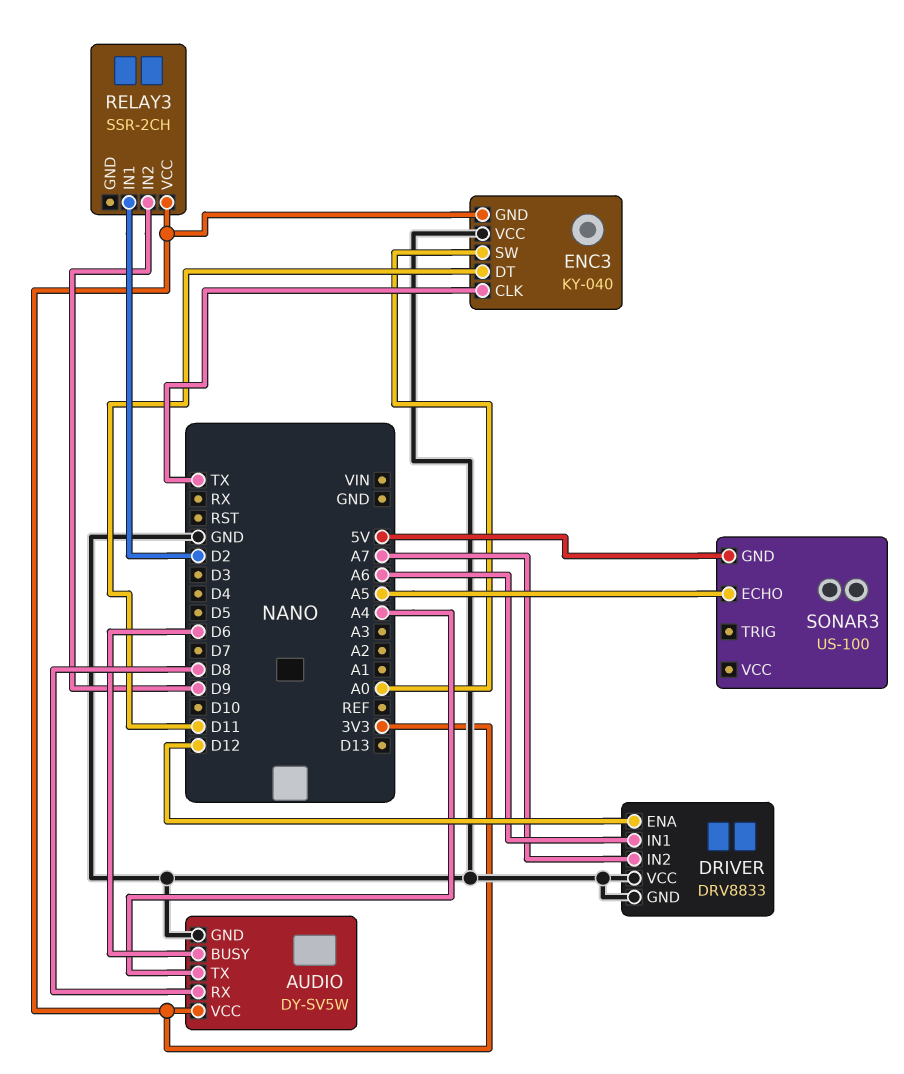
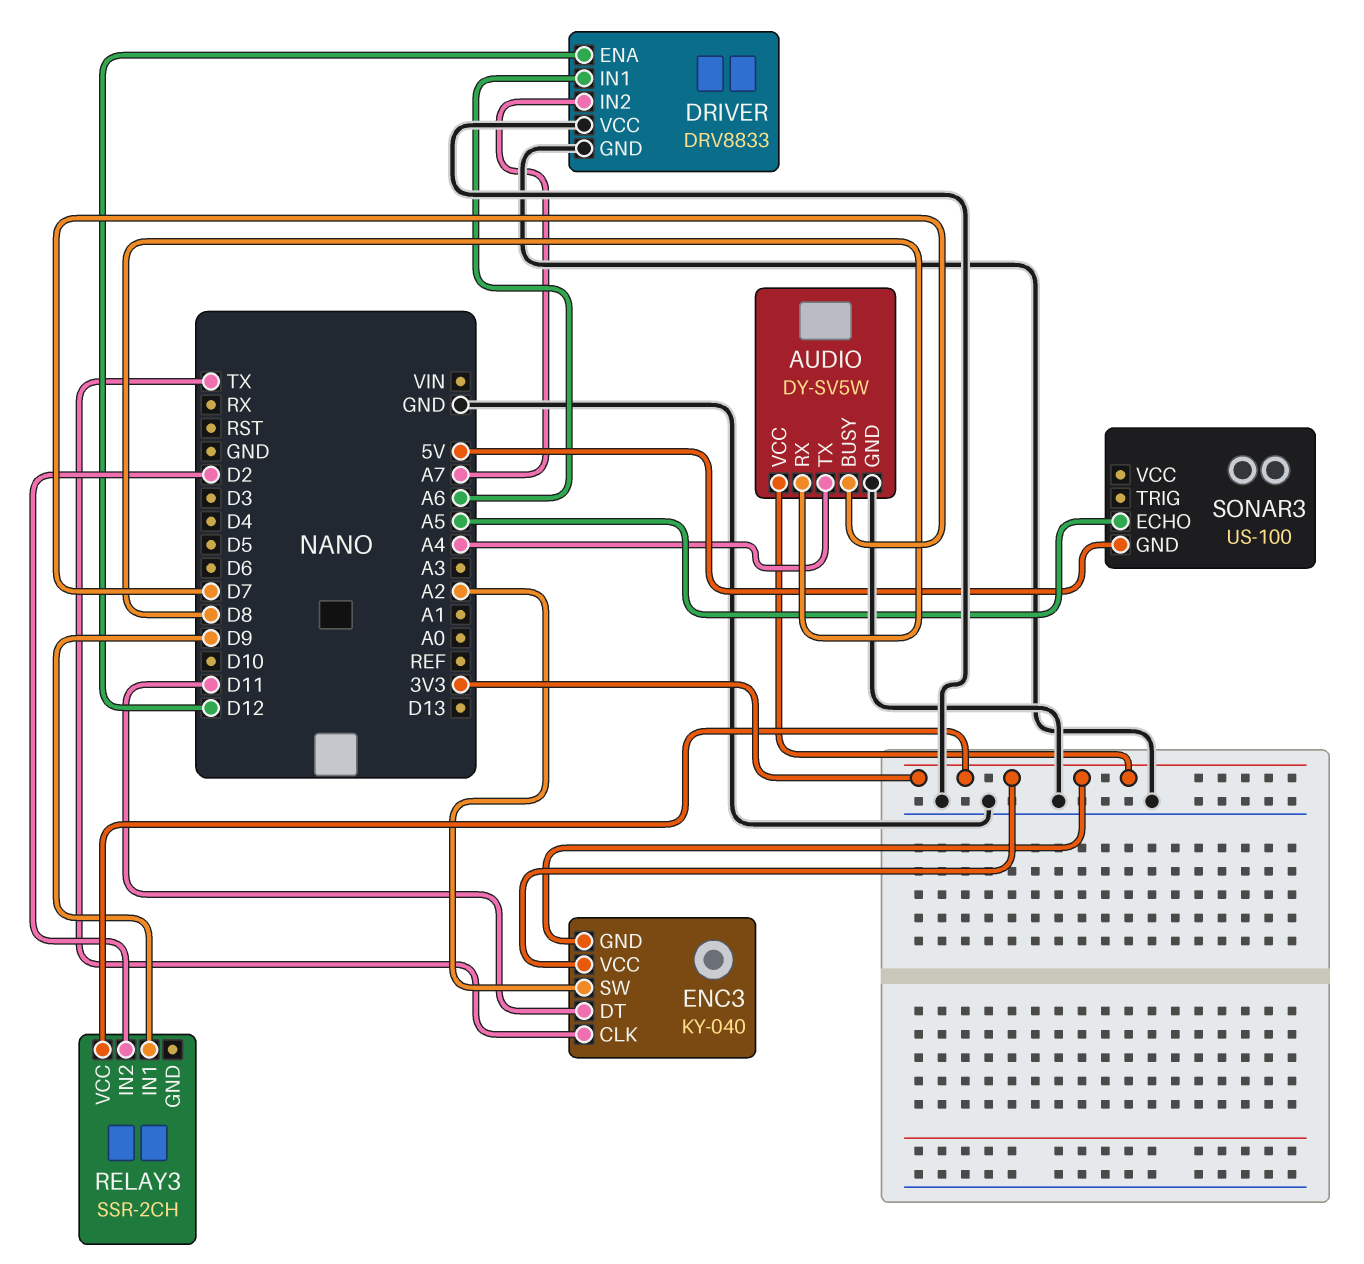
AUDIO pin BUSY: D6 -> D7
ENC3 pin SW: A0 -> A2
ENC3 pin VCC: GND -> 3V3
RELAY3 pin IN1: D2 -> D9
RELAY3 pin IN2: D9 -> D2

